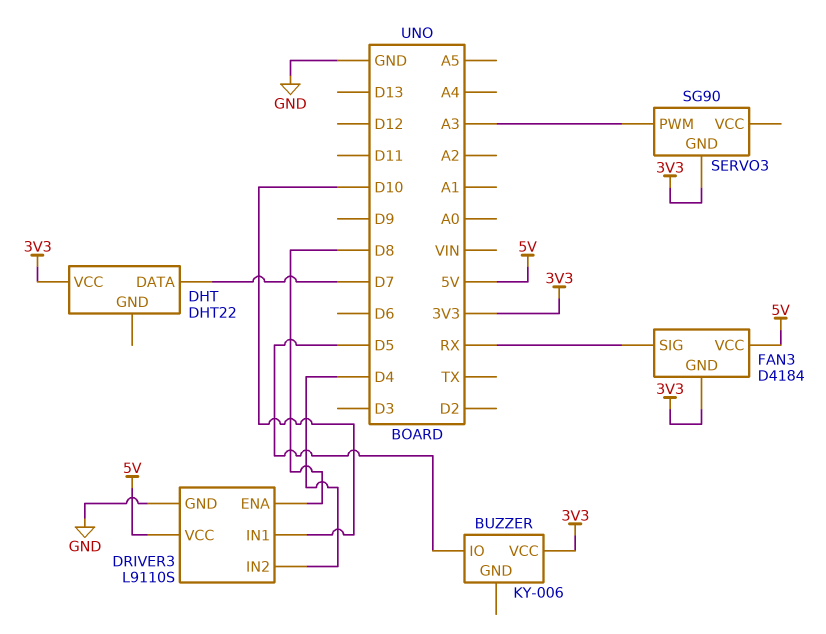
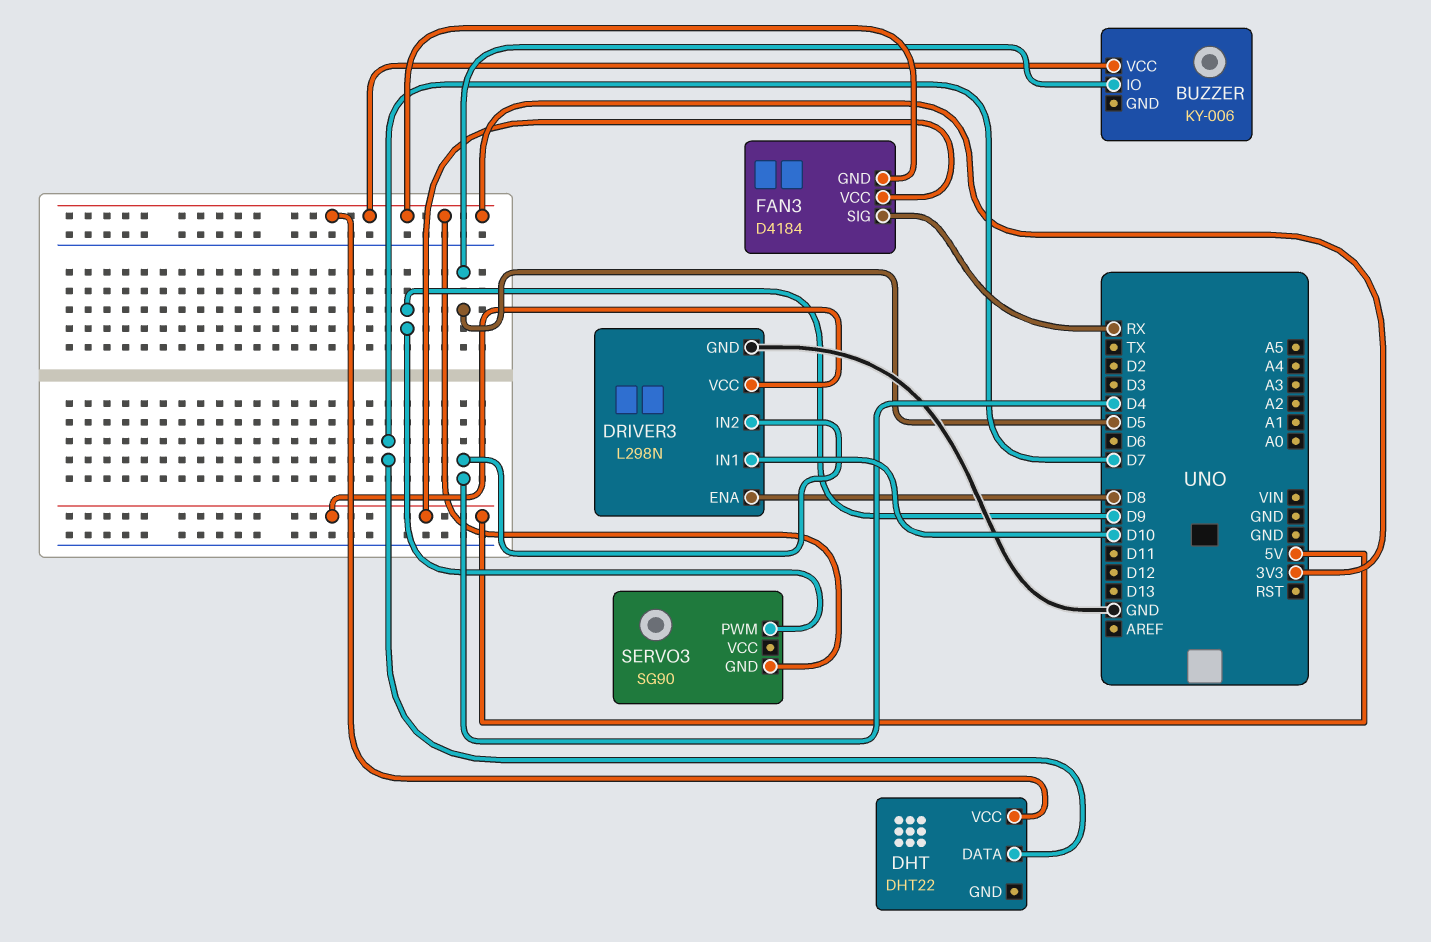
DRIVER3: L9110S -> L298N
SERVO3 pin PWM: A3 -> D9

